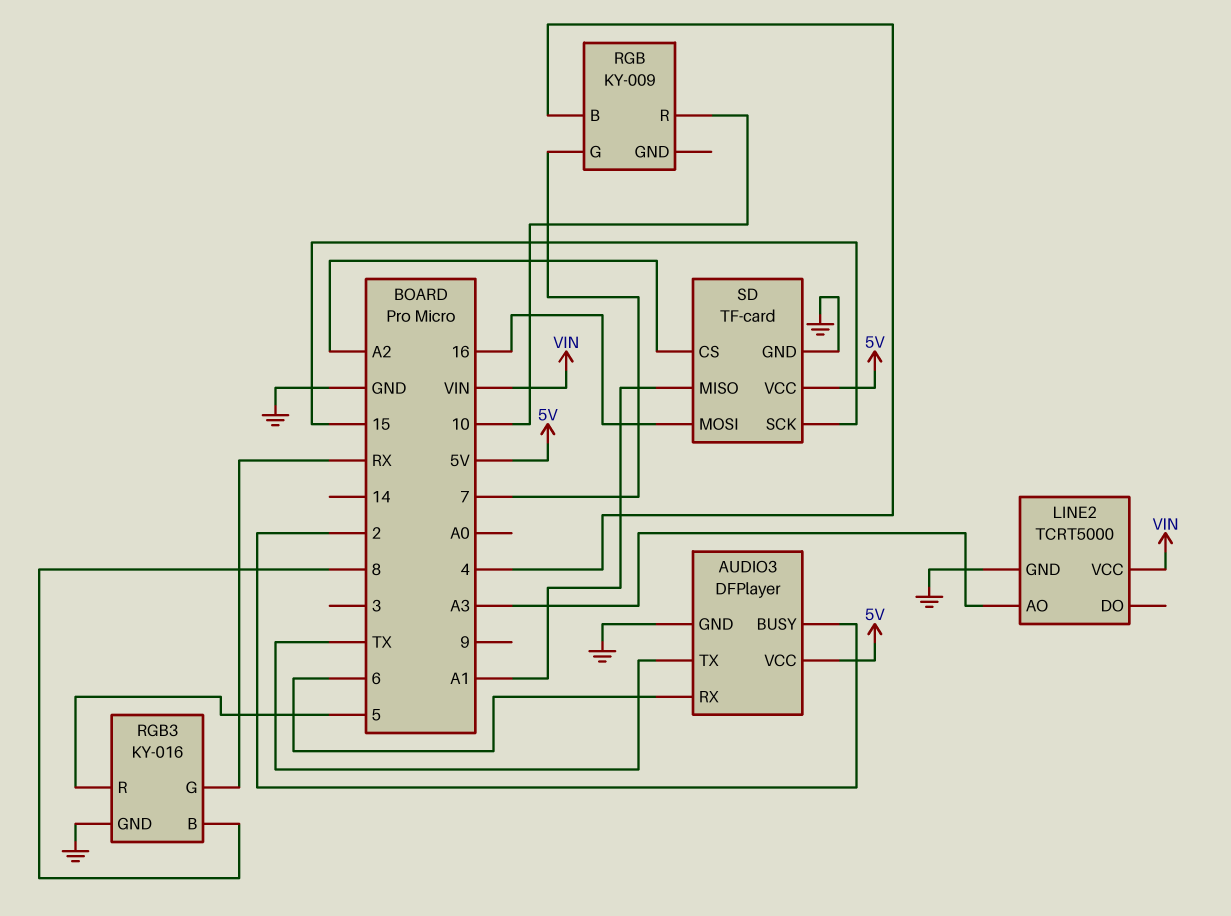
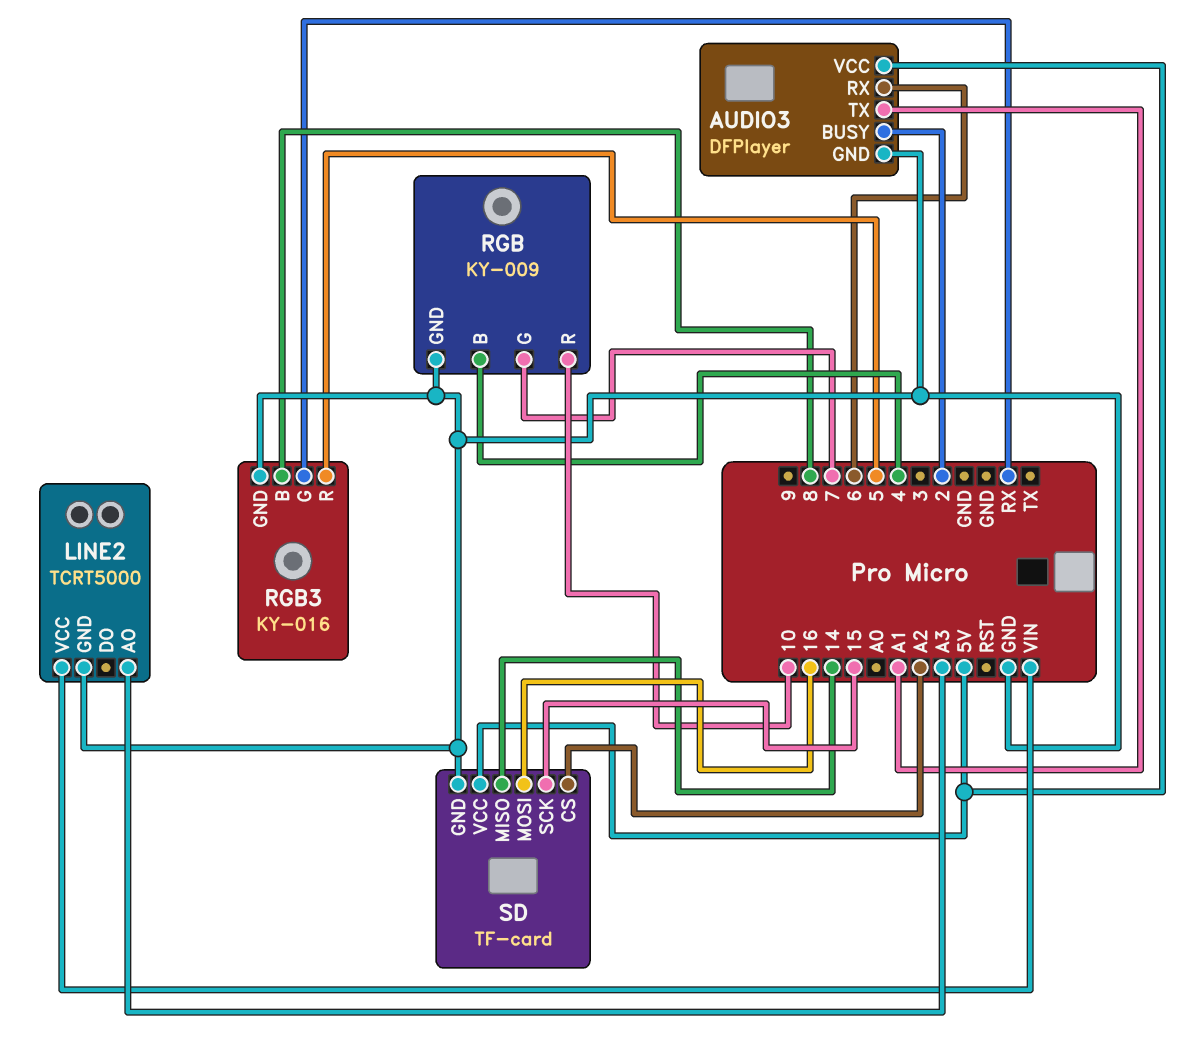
AUDIO3 pin TX: TX -> A1
RGB pin GND: none -> GND
SD pin MISO: A1 -> 14

